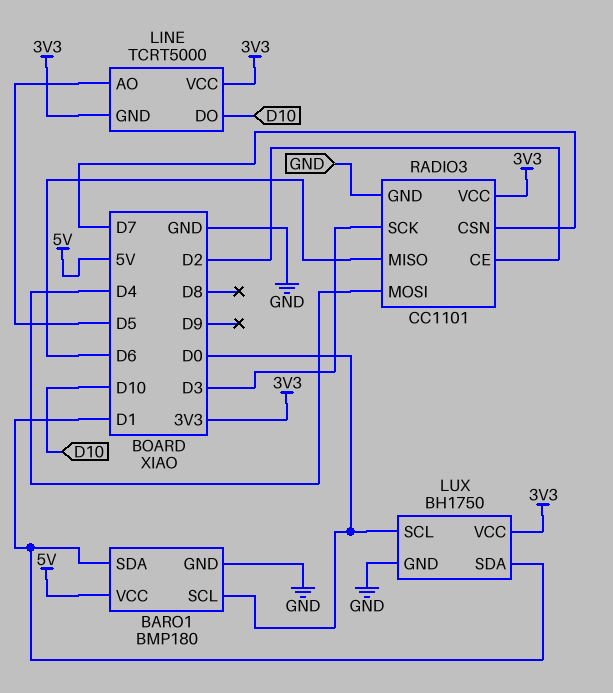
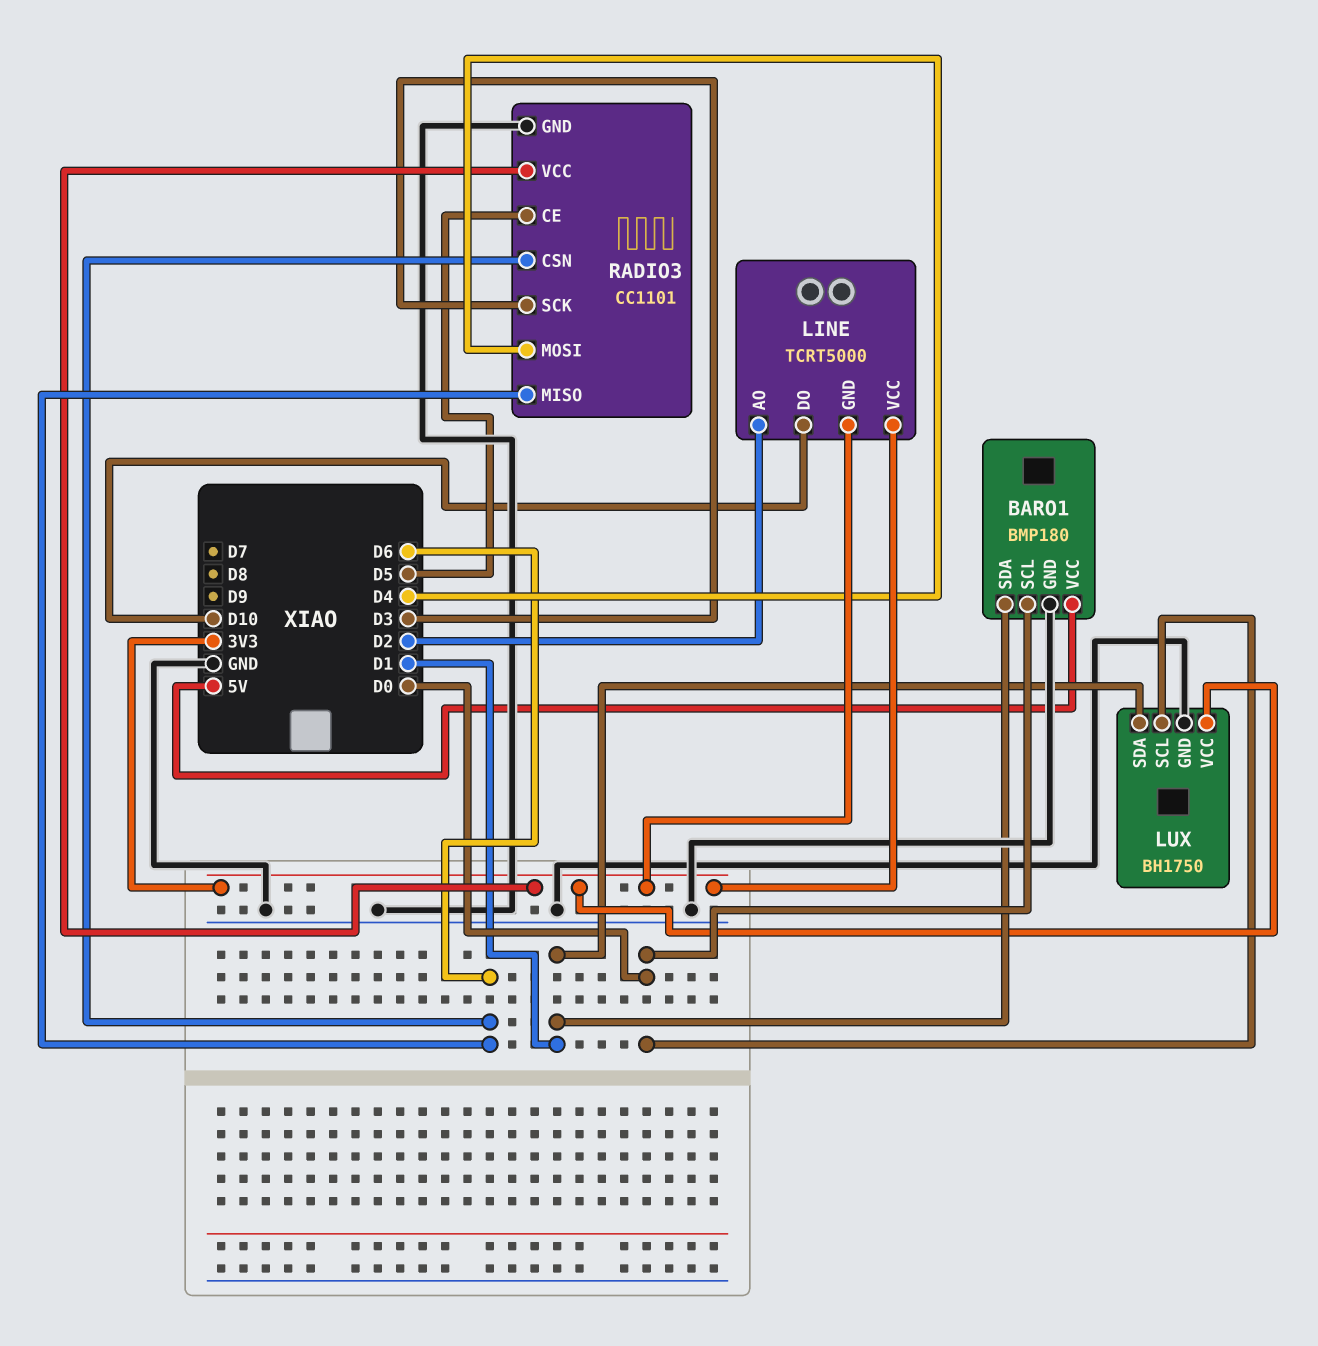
LINE pin AO: D5 -> D2
RADIO3 pin CE: D2 -> D5
RADIO3 pin CSN: D7 -> D6

